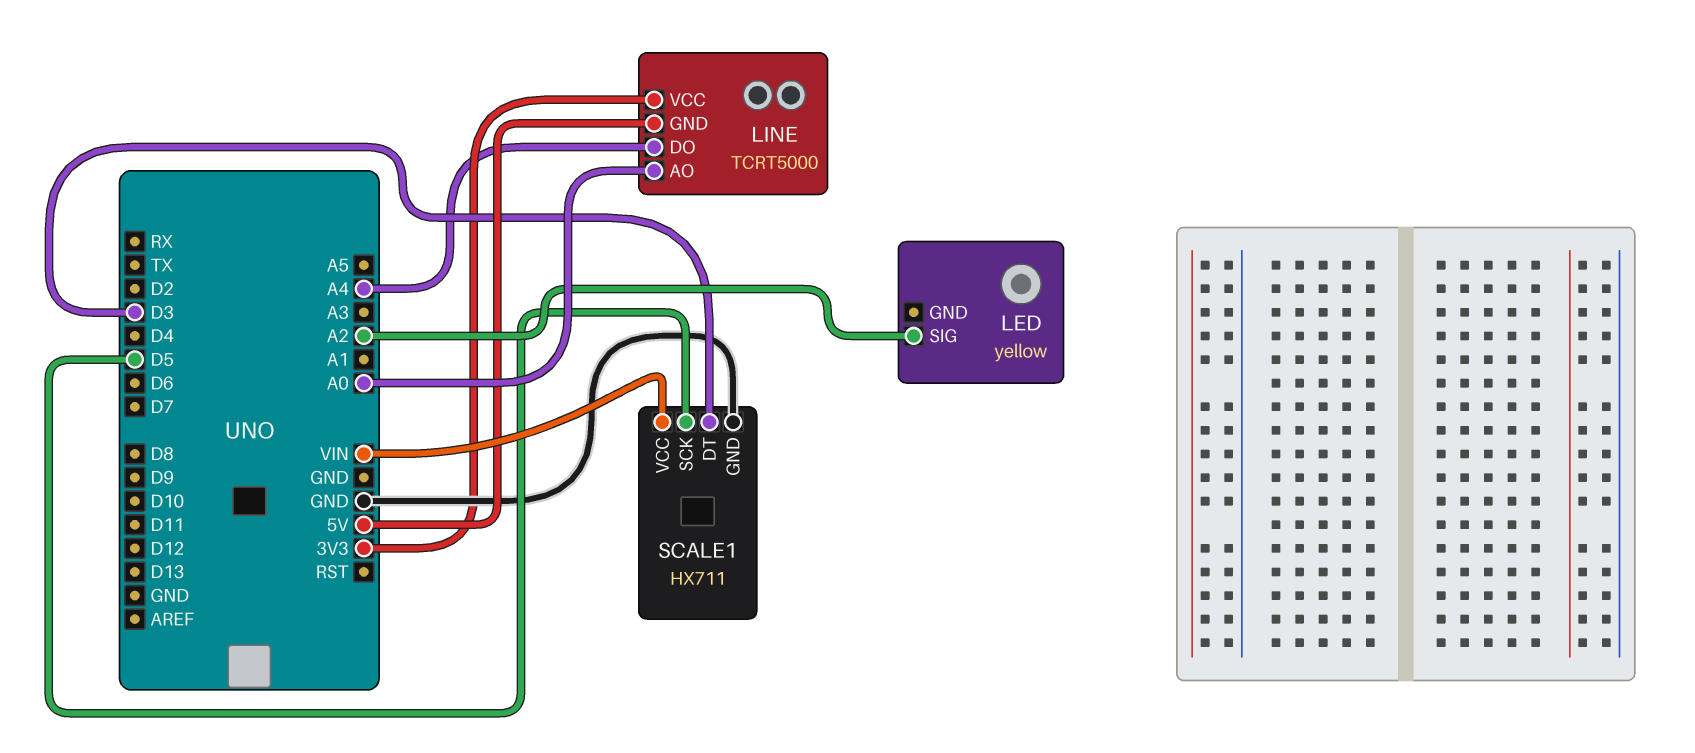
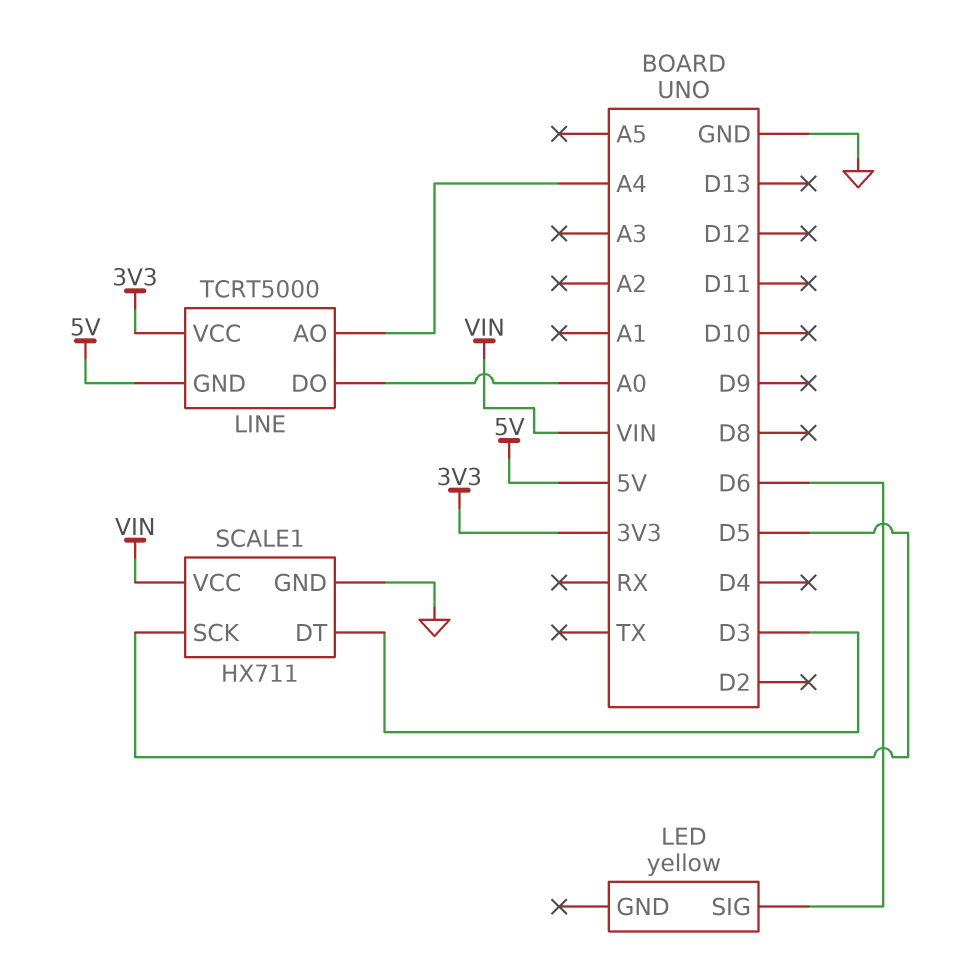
LED pin SIG: A2 -> D6
LINE pin AO: A0 -> A4
LINE pin DO: A4 -> A0

